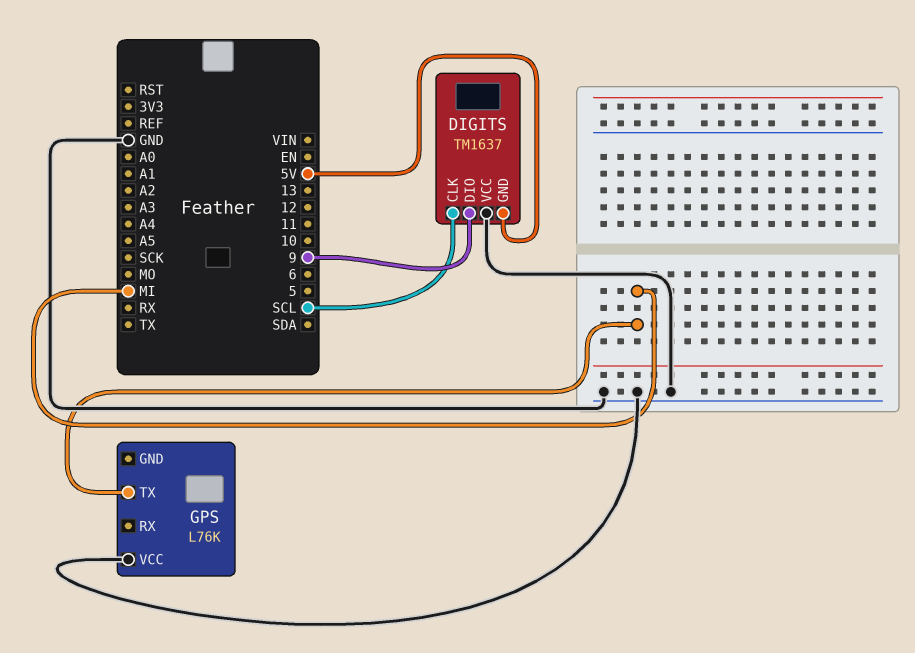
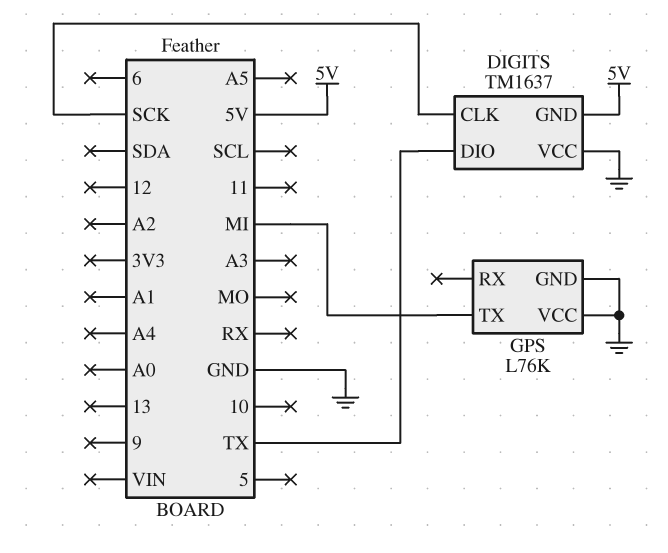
DIGITS pin CLK: SCL -> SCK
DIGITS pin DIO: 9 -> TX
GPS pin GND: none -> GND

